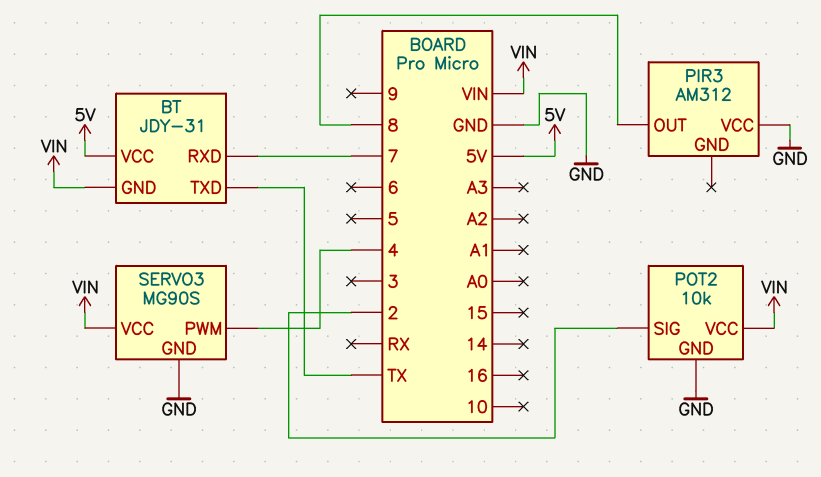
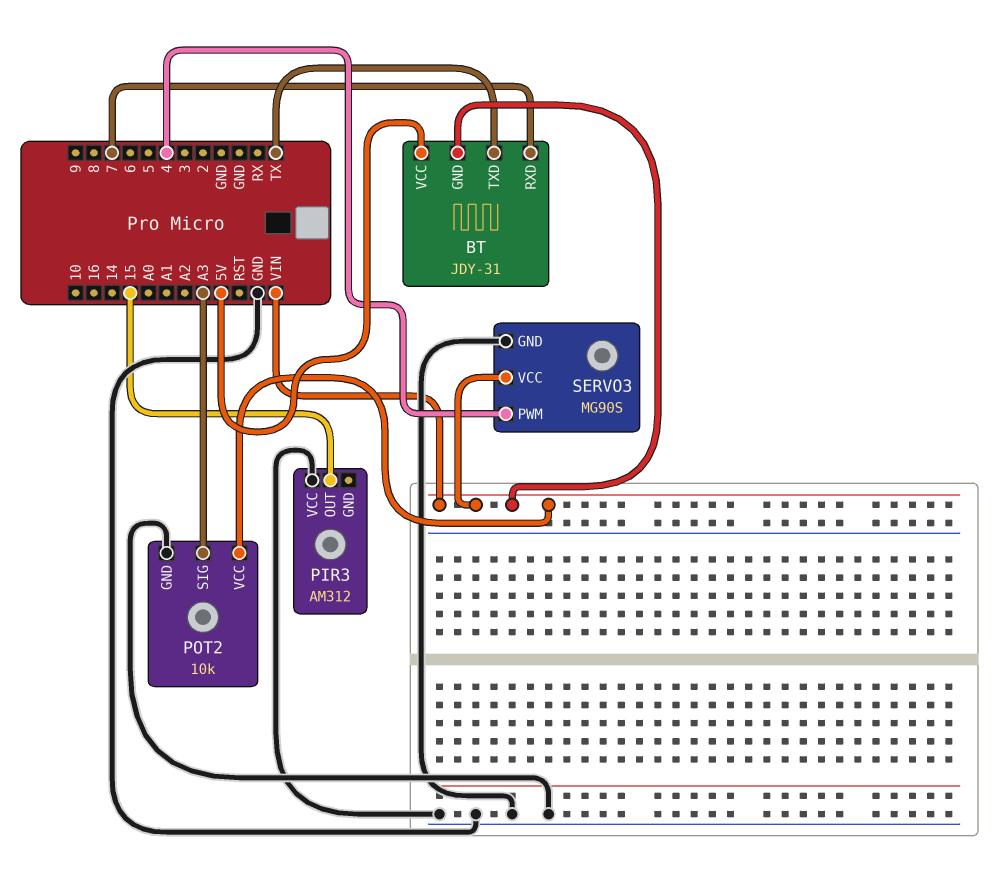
PIR3 pin OUT: 8 -> 15
POT2 pin SIG: 2 -> A3

